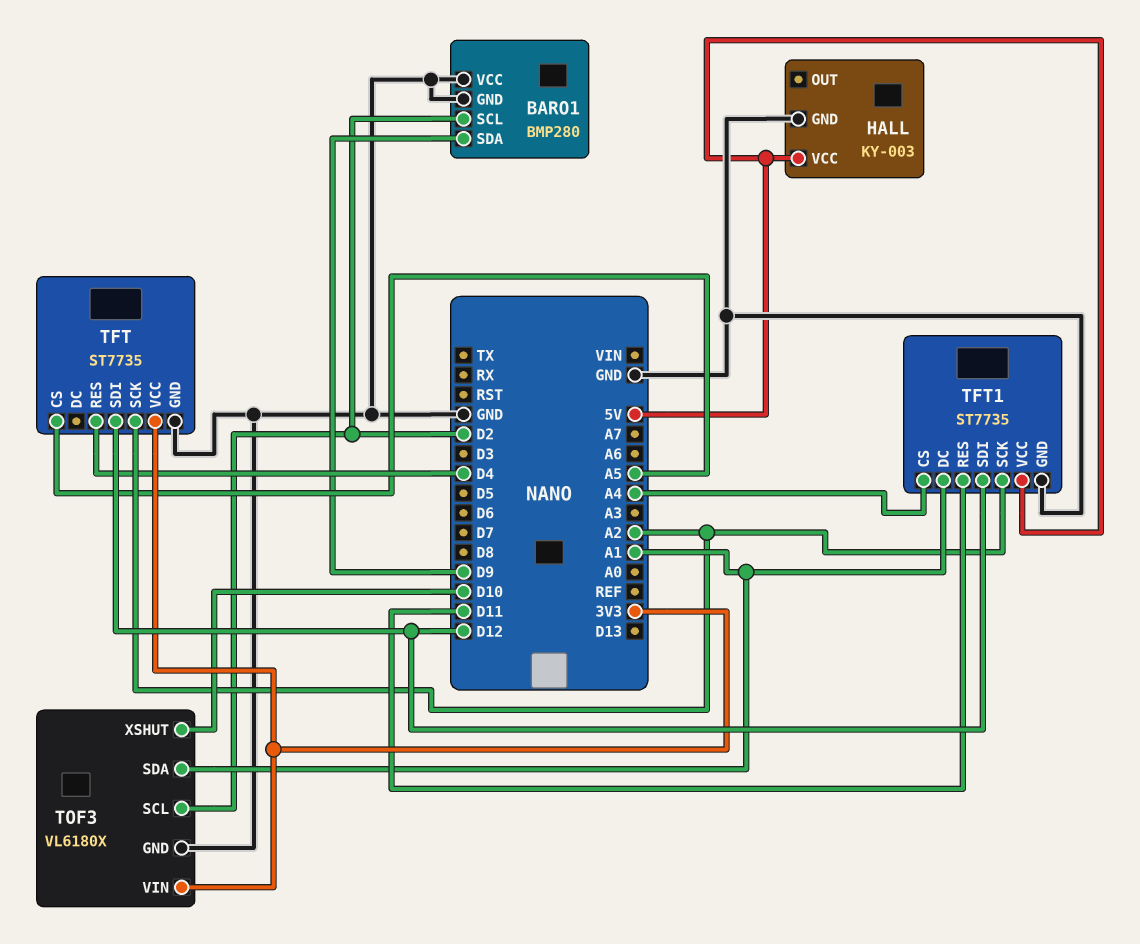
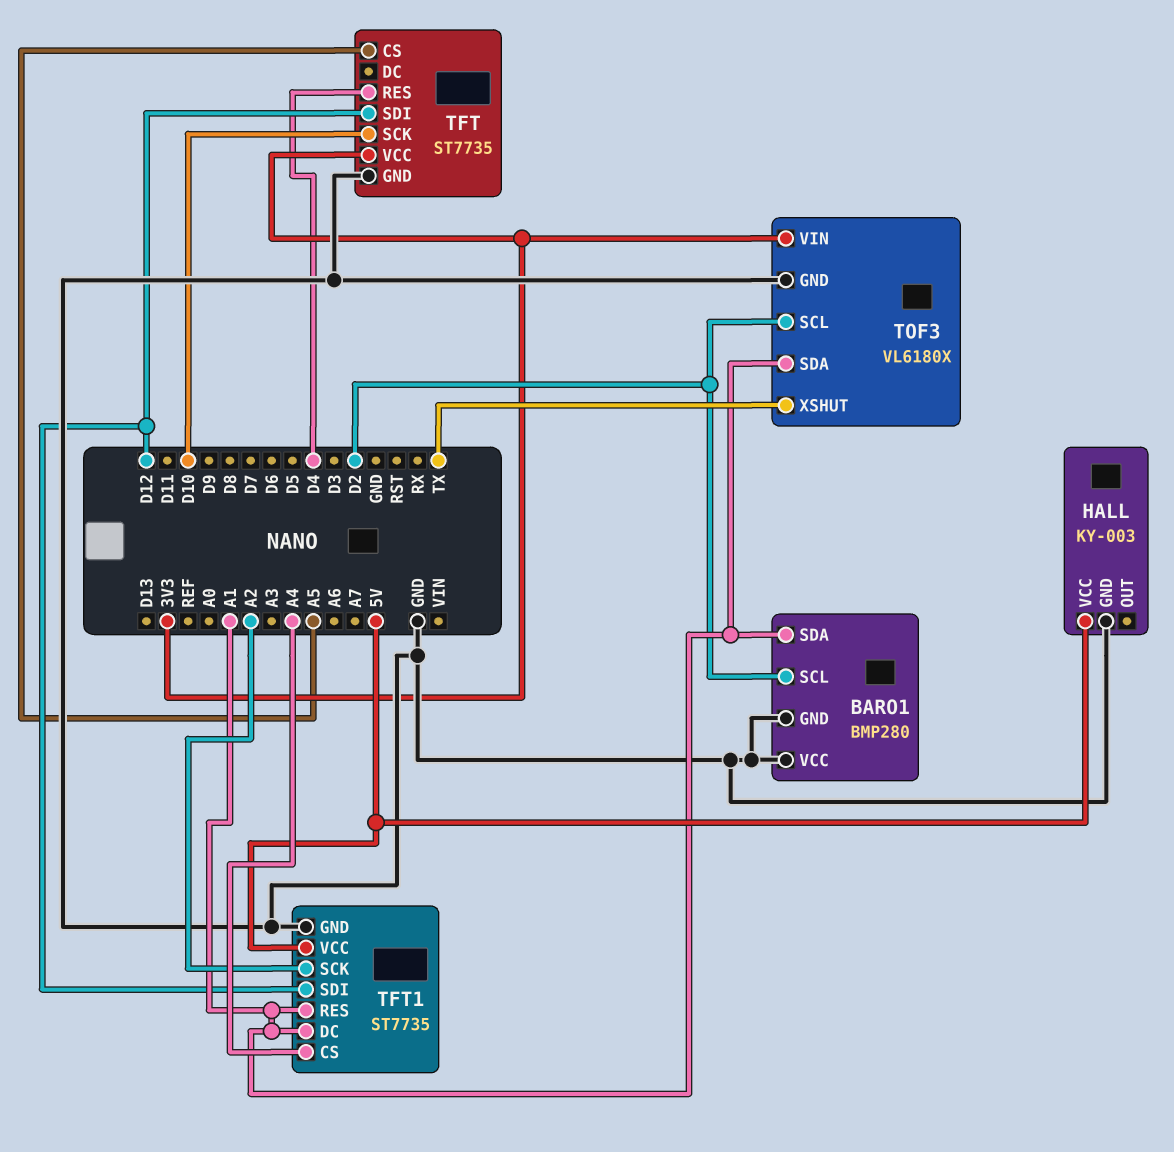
BARO1 pin SDA: D9 -> A1
TFT pin SCK: A2 -> D10
TFT1 pin RES: D11 -> A1
TOF3 pin XSHUT: D10 -> TX

